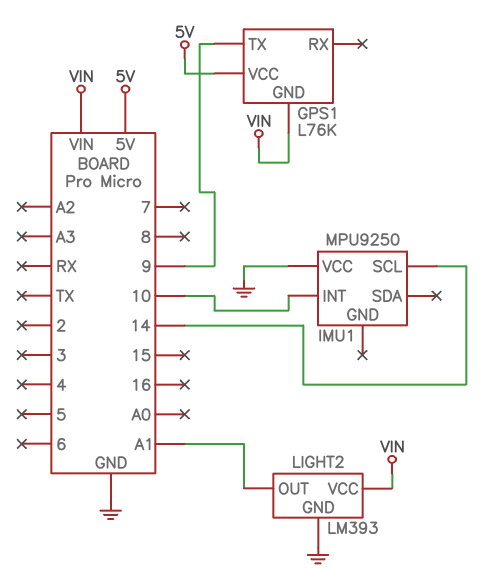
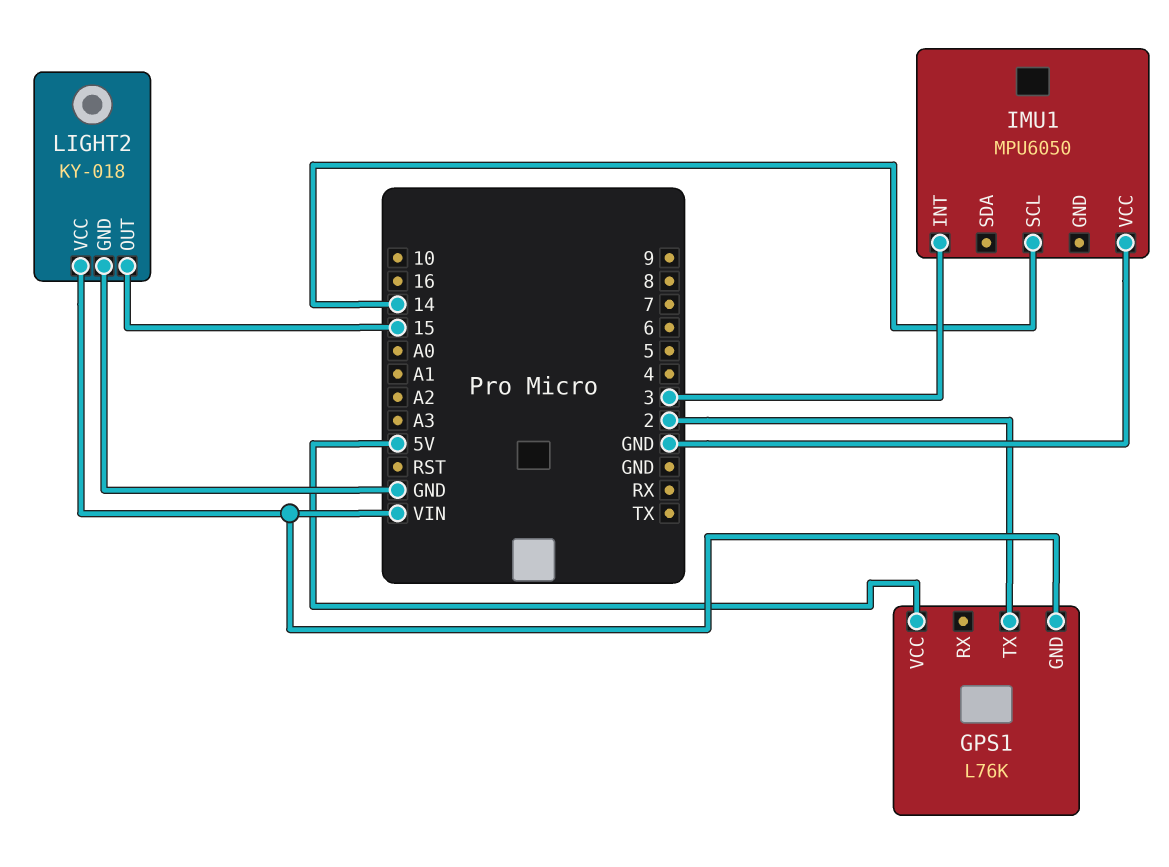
GPS1 pin TX: 9 -> 2
IMU1: MPU9250 -> MPU6050
IMU1 pin INT: 10 -> 3
LIGHT2: LM393 -> KY-018
LIGHT2 pin OUT: A1 -> 15

